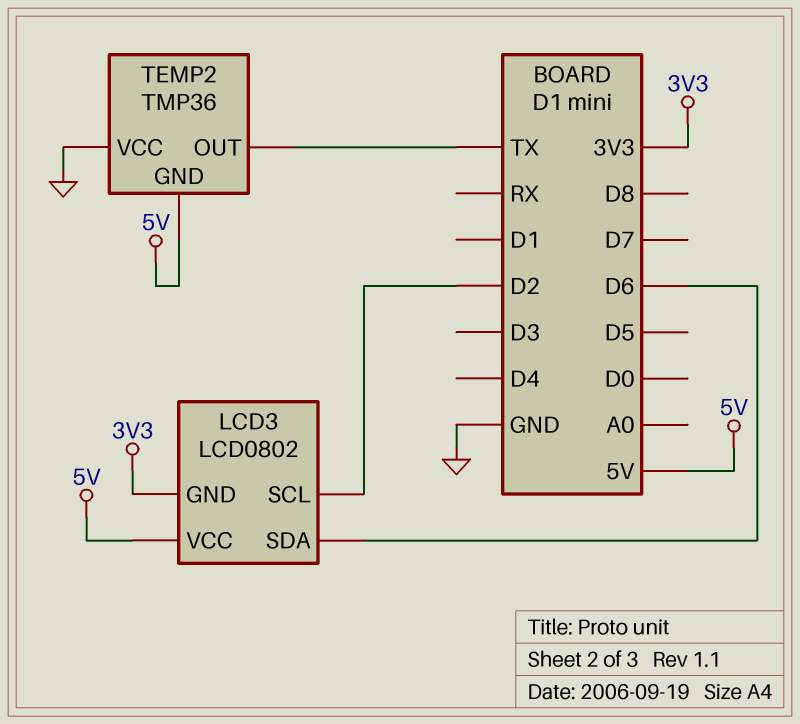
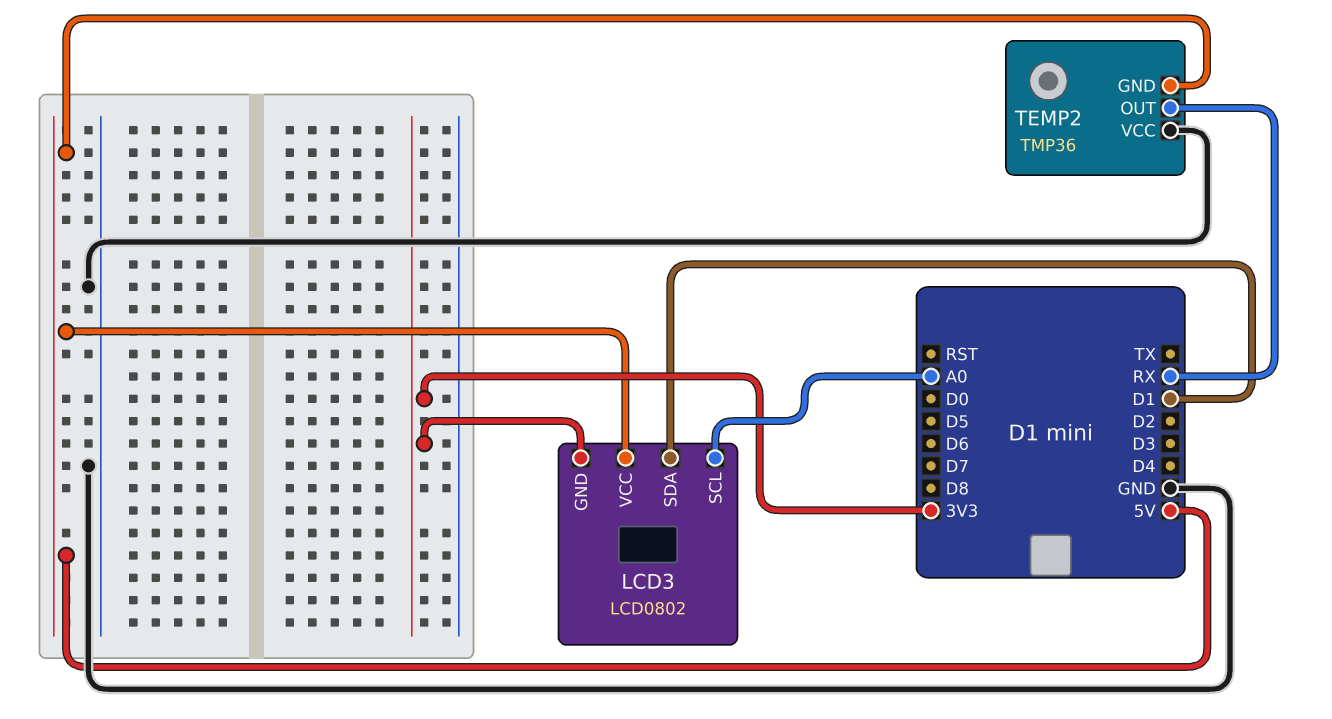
LCD3 pin SCL: D2 -> A0
LCD3 pin SDA: D6 -> D1
TEMP2 pin OUT: TX -> RX

